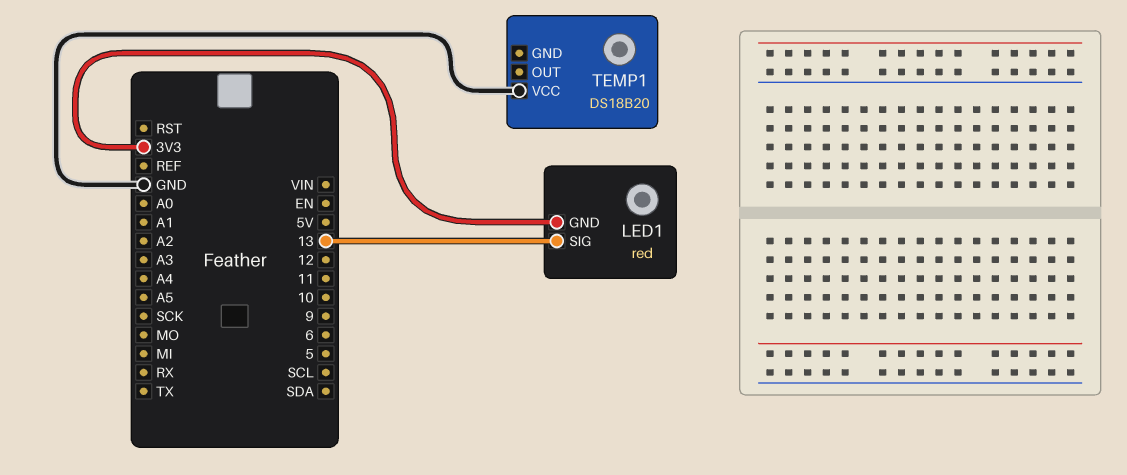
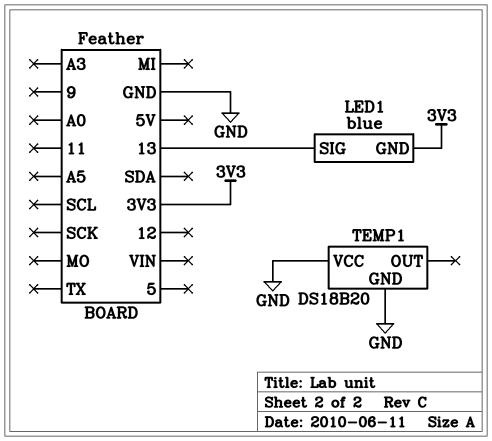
LED1: red -> blue
TEMP1 pin GND: none -> GND

